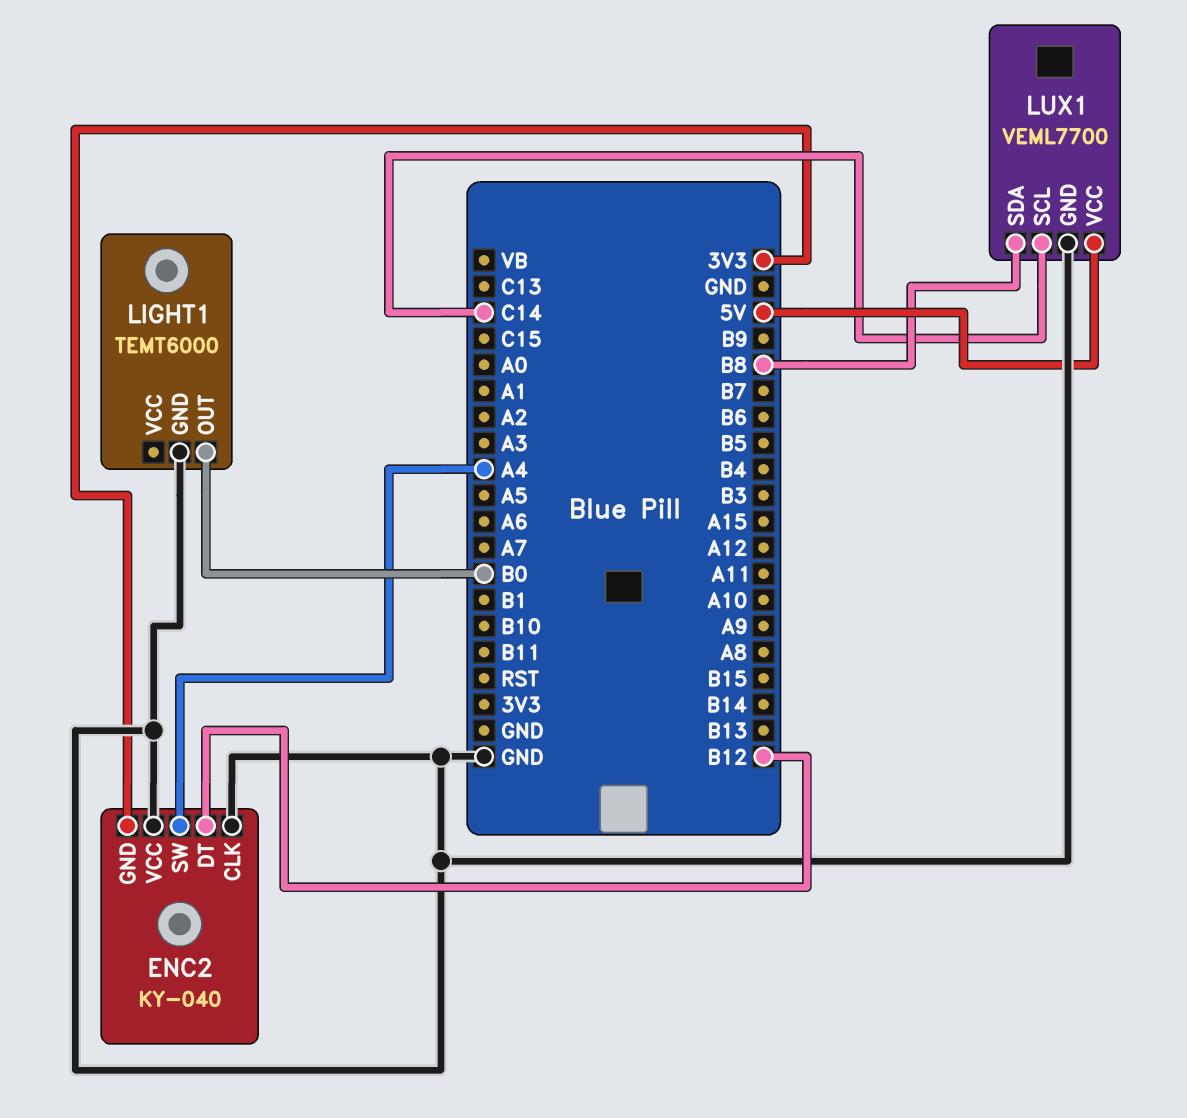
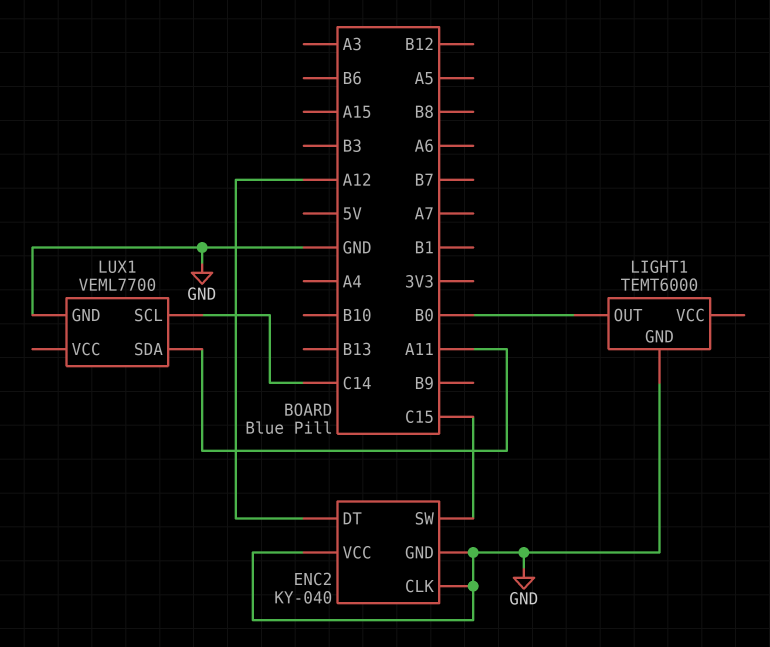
ENC2 pin DT: B12 -> A12
ENC2 pin GND: 3V3 -> GND
ENC2 pin SW: A4 -> C15
LUX1 pin SDA: B8 -> A11
LUX1 pin VCC: 5V -> none

